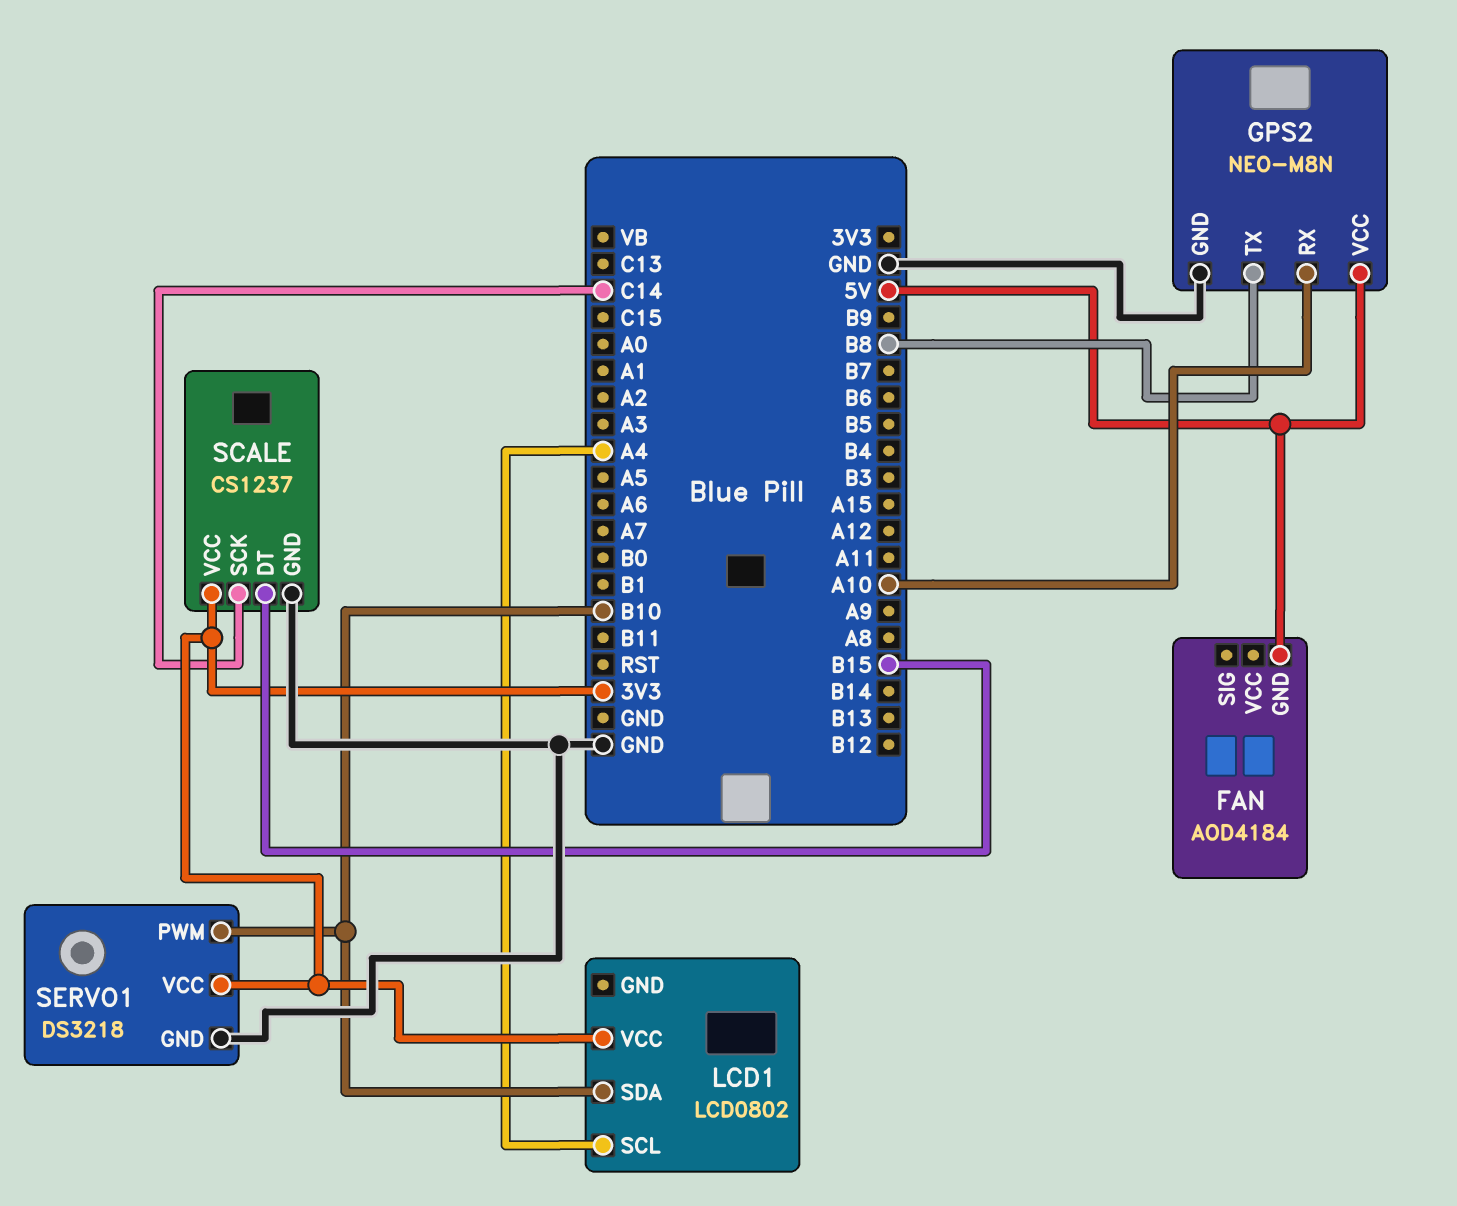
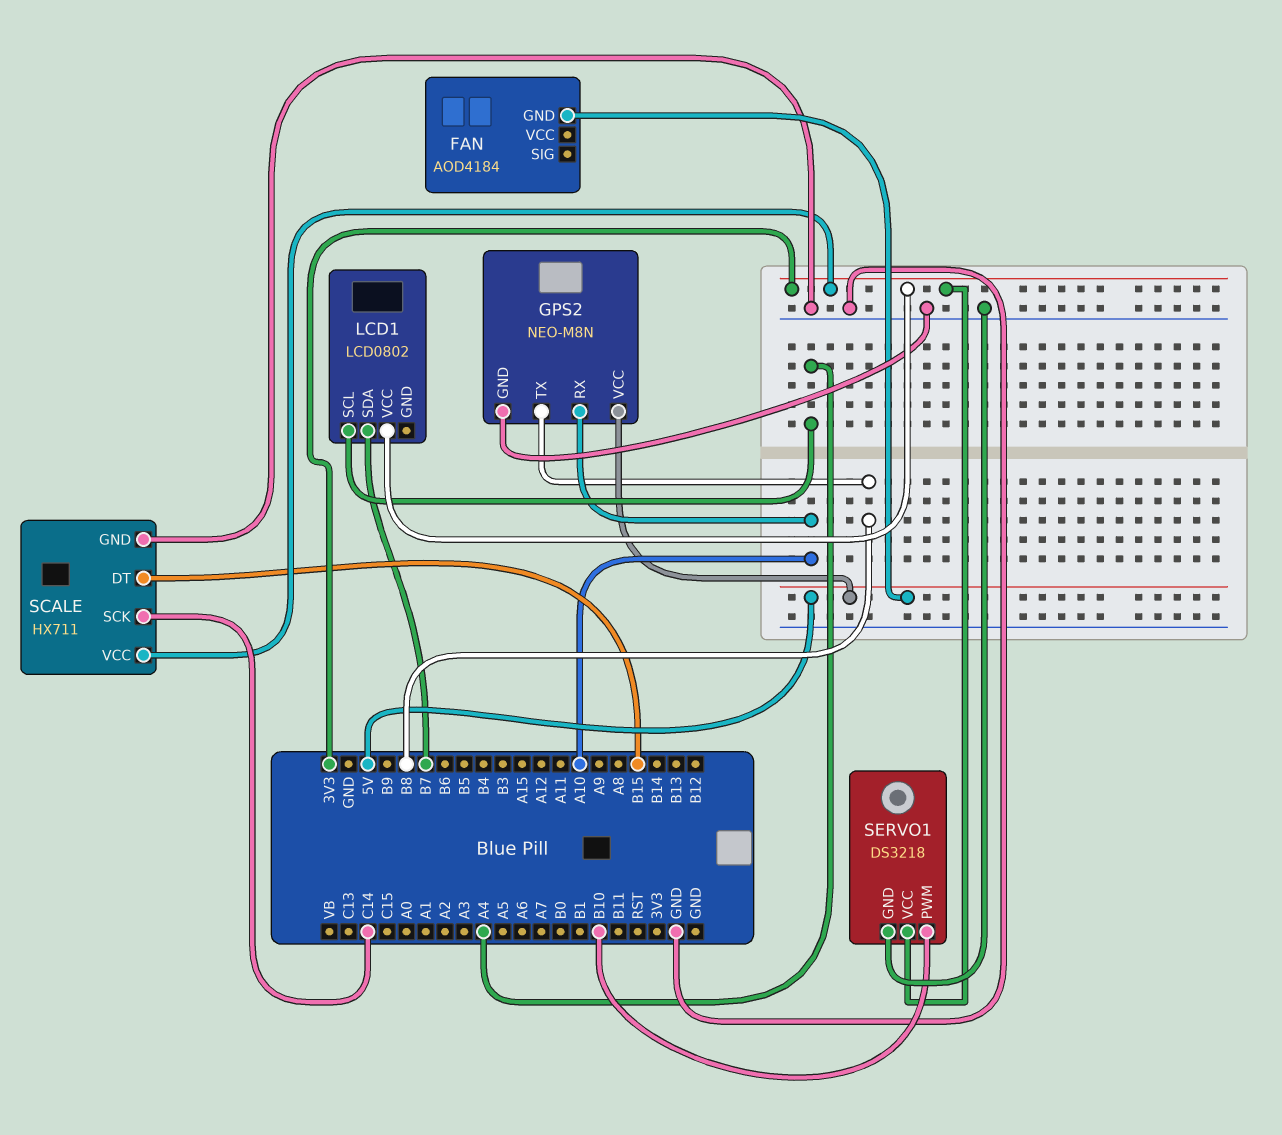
LCD1 pin SDA: B10 -> B7
SCALE: CS1237 -> HX711

